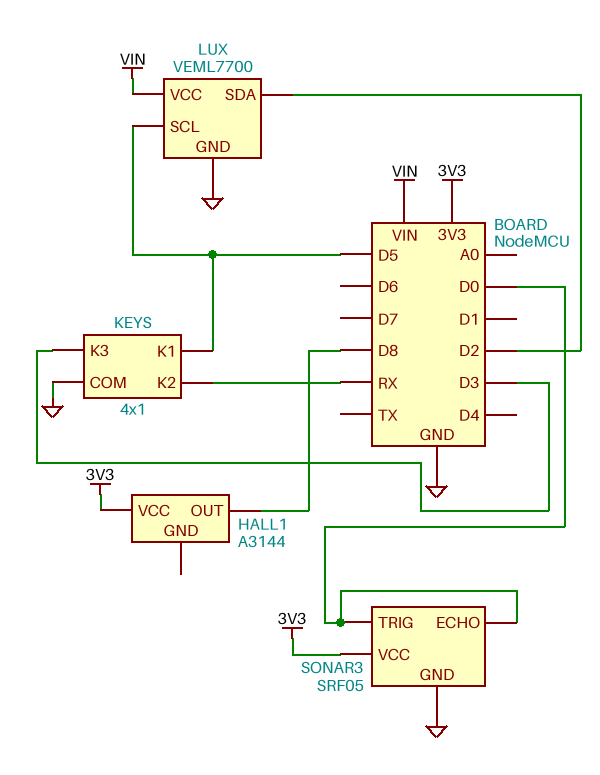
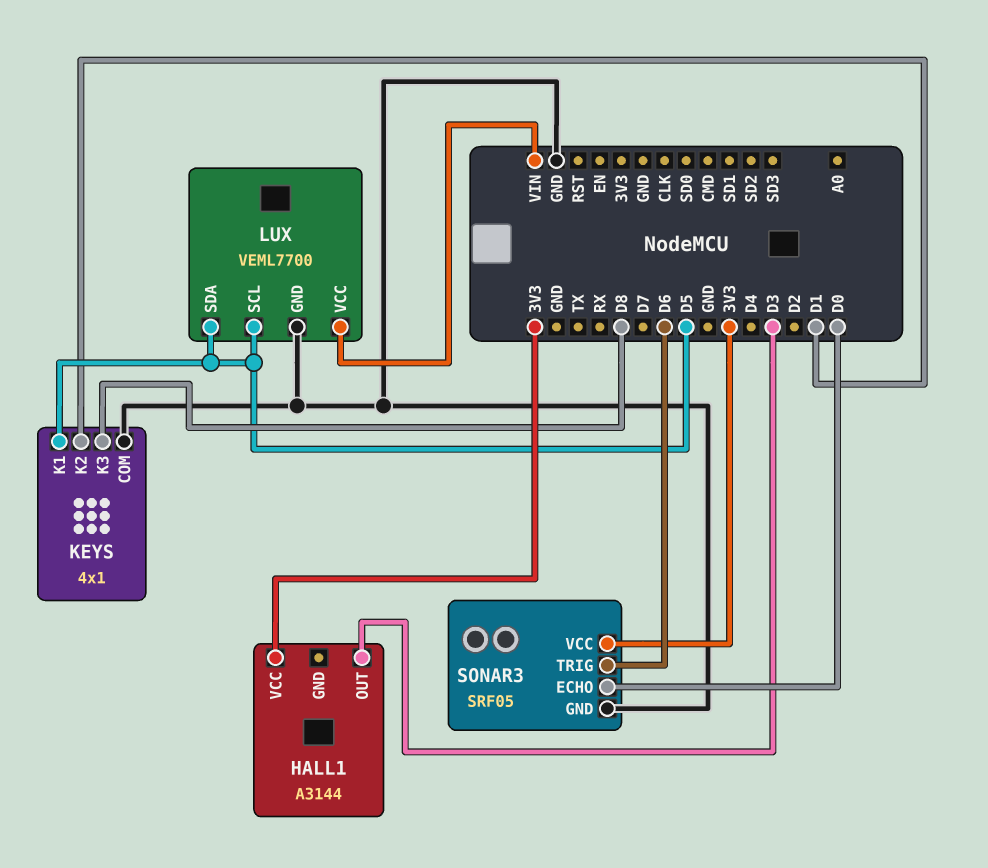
HALL1 pin OUT: D8 -> D3
KEYS pin K2: RX -> D1
KEYS pin K3: D3 -> D8
LUX pin SDA: D2 -> D5
SONAR3 pin TRIG: D0 -> D6

